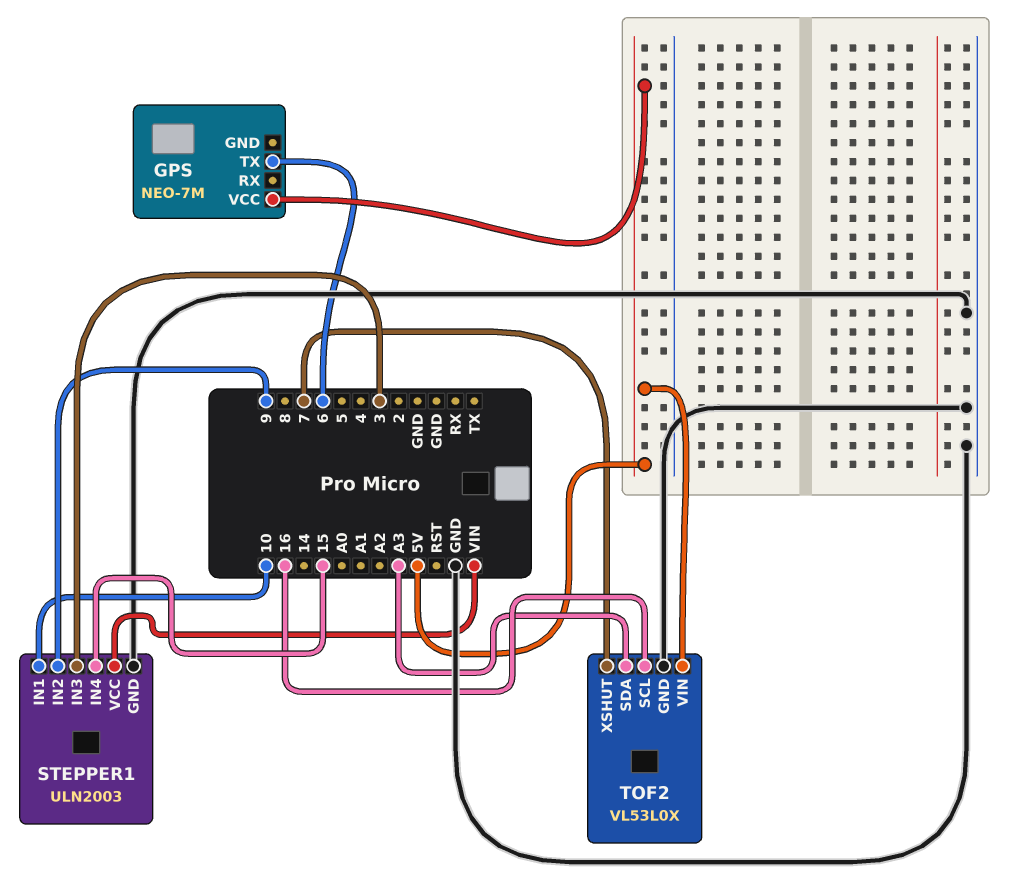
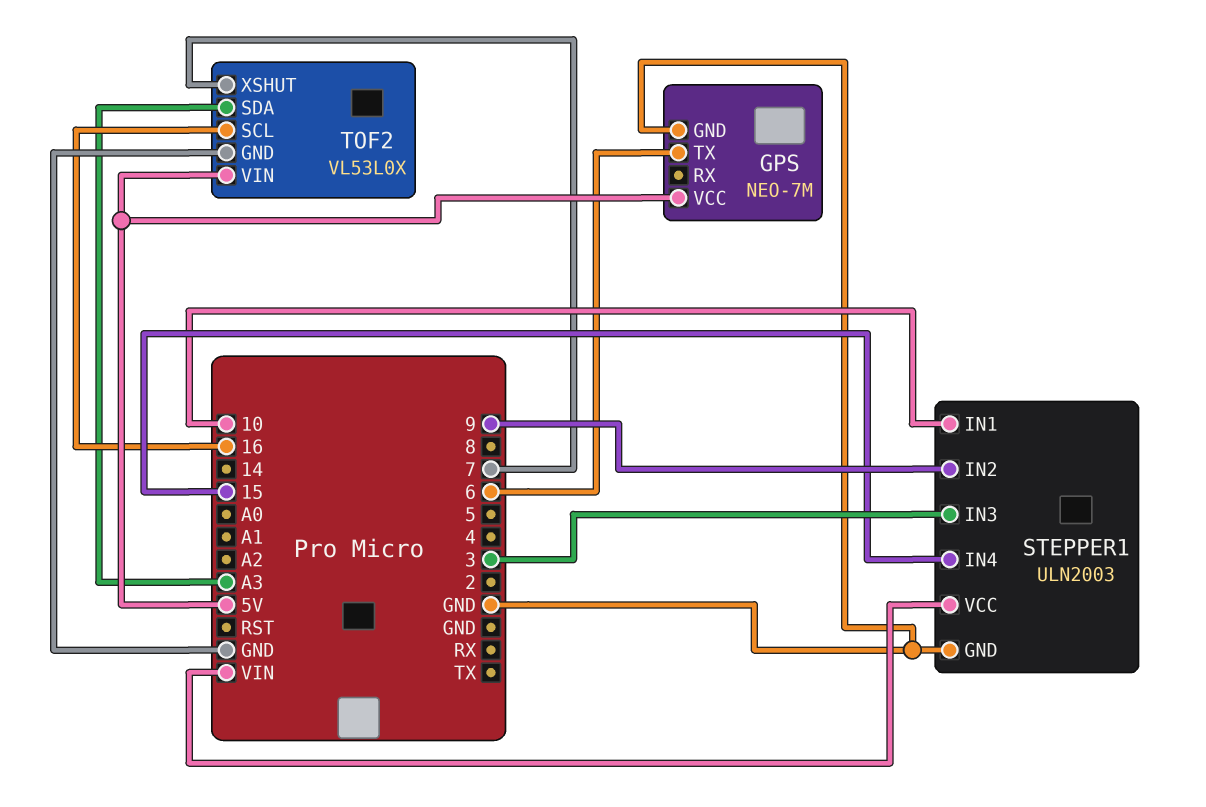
GPS pin GND: none -> GND

